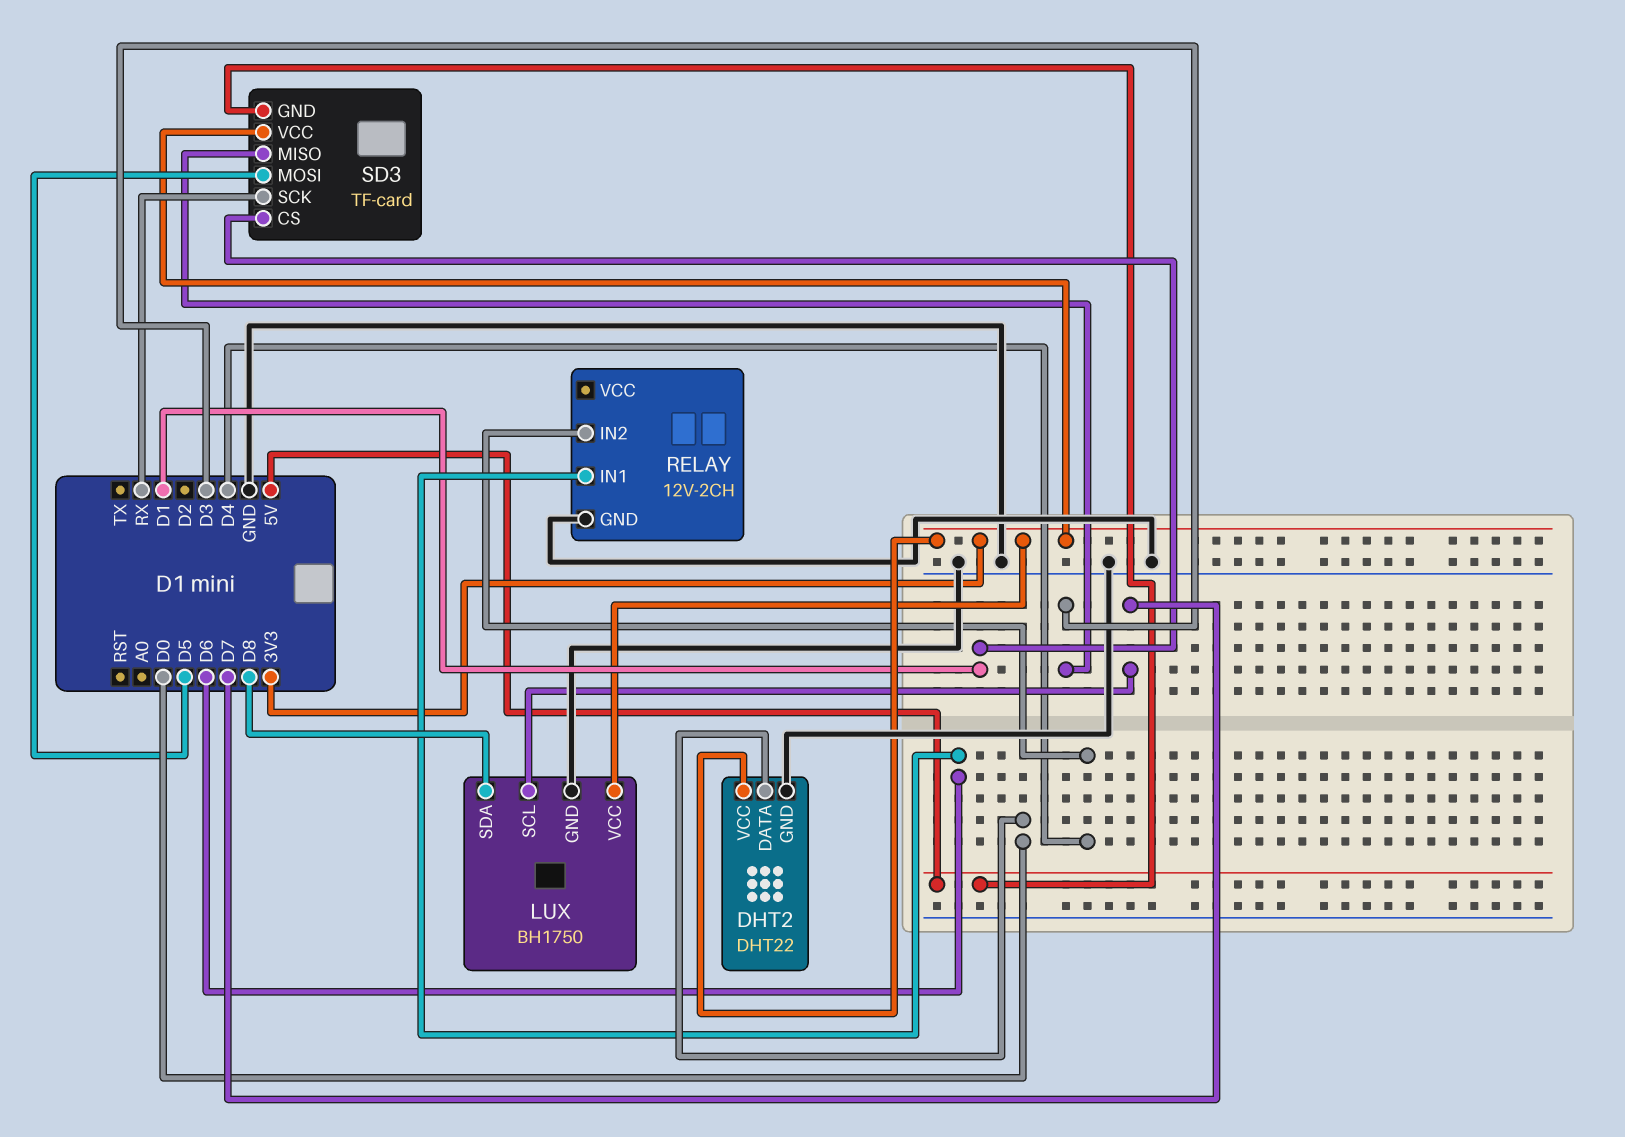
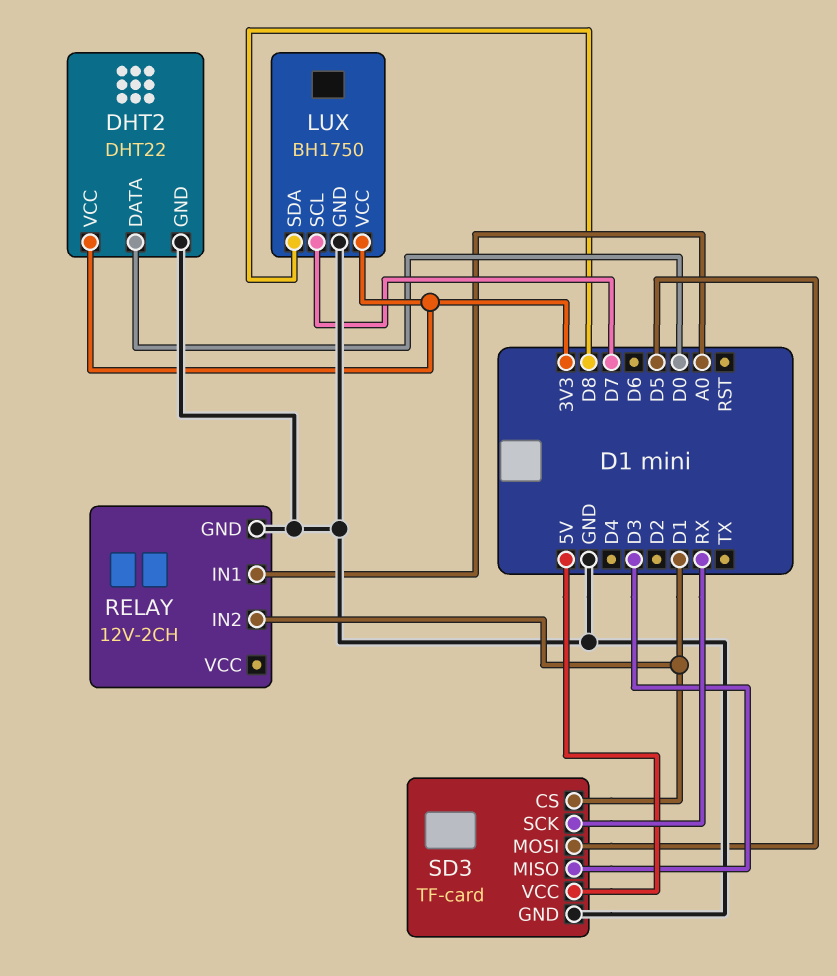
RELAY pin IN1: D6 -> A0
RELAY pin IN2: D4 -> D1
SD3 pin GND: 5V -> GND
SD3 pin VCC: 3V3 -> 5V

